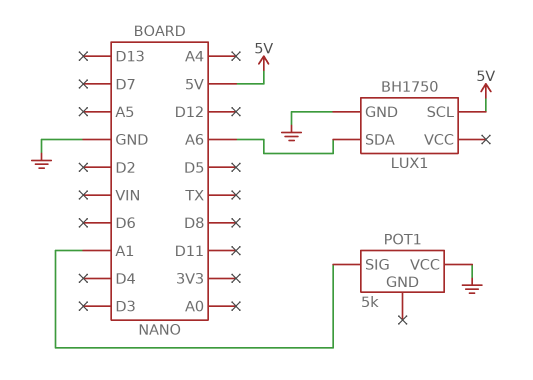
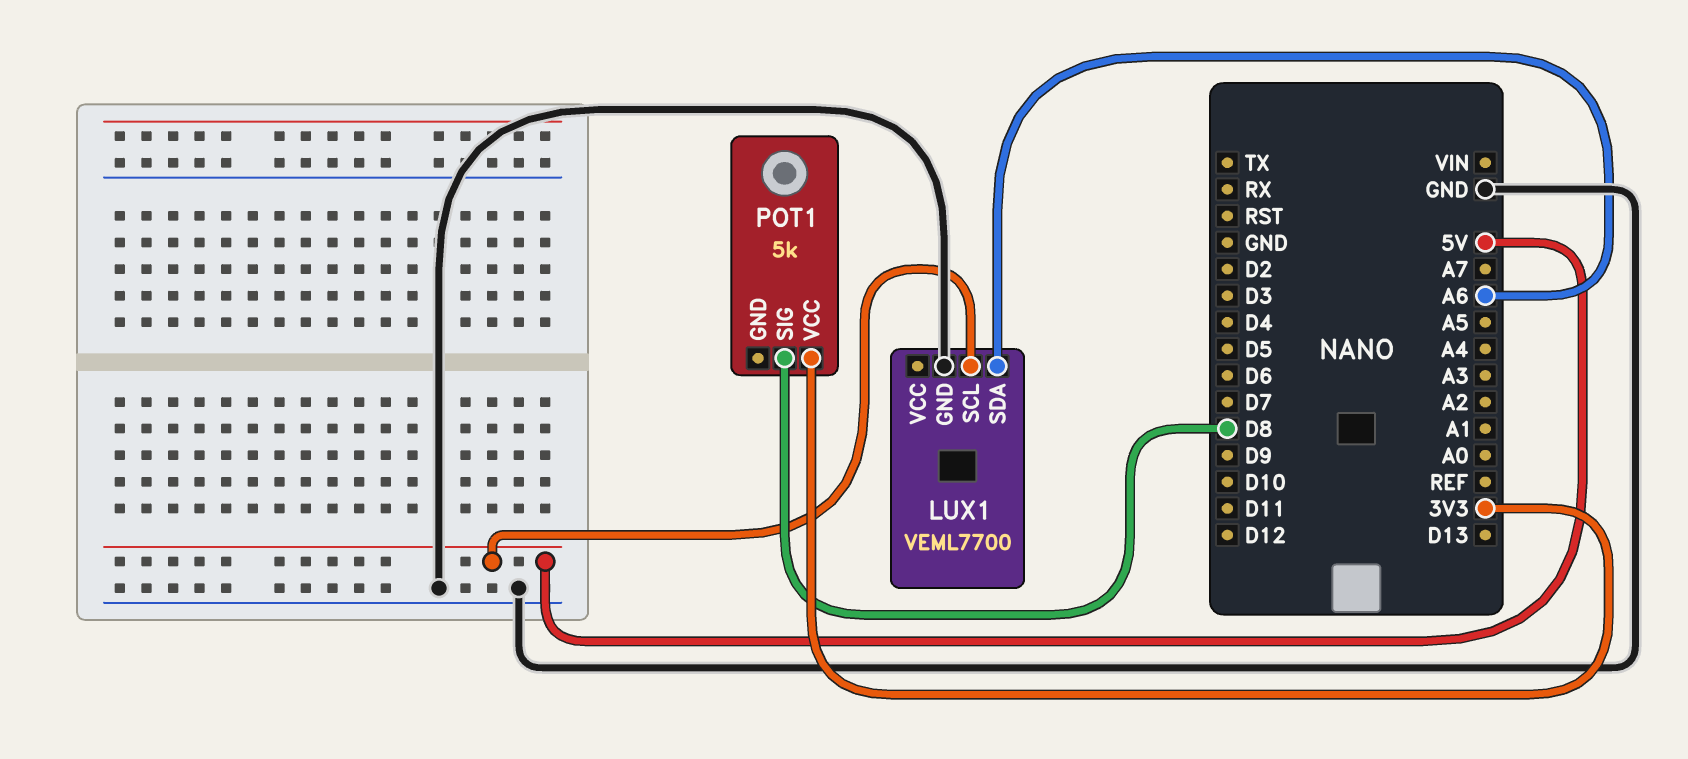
LUX1: BH1750 -> VEML7700
POT1 pin SIG: A1 -> D8
POT1 pin VCC: GND -> 3V3

